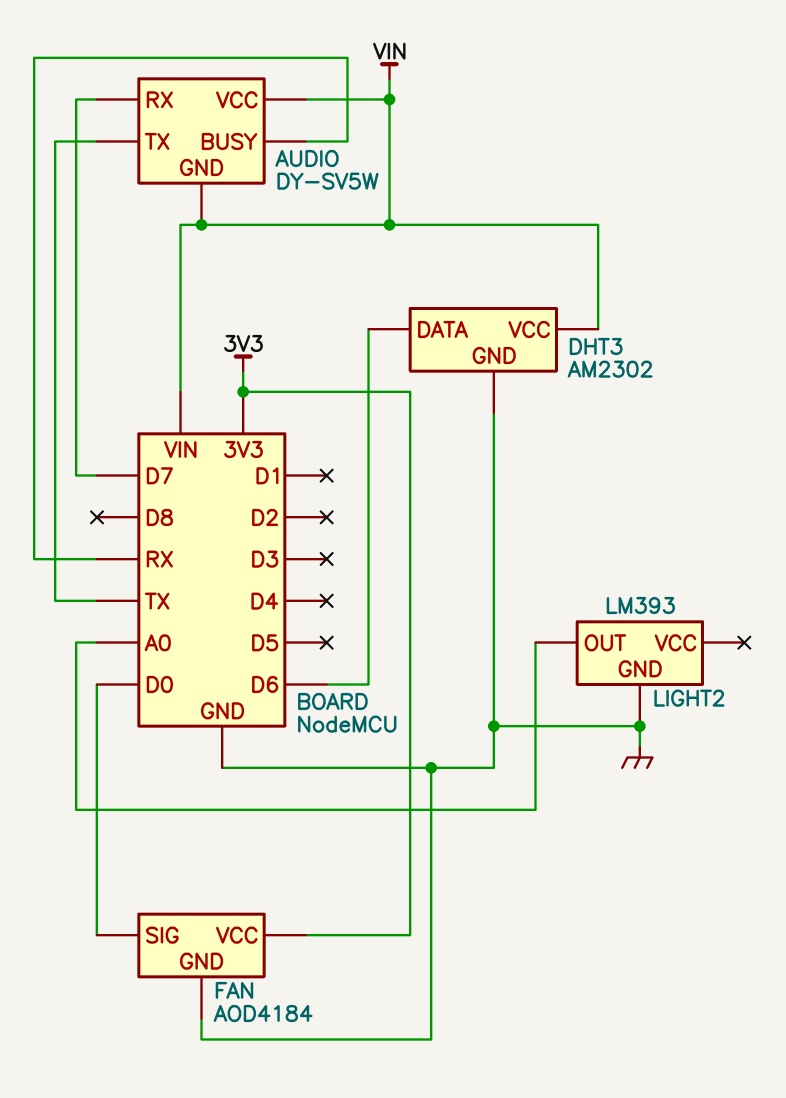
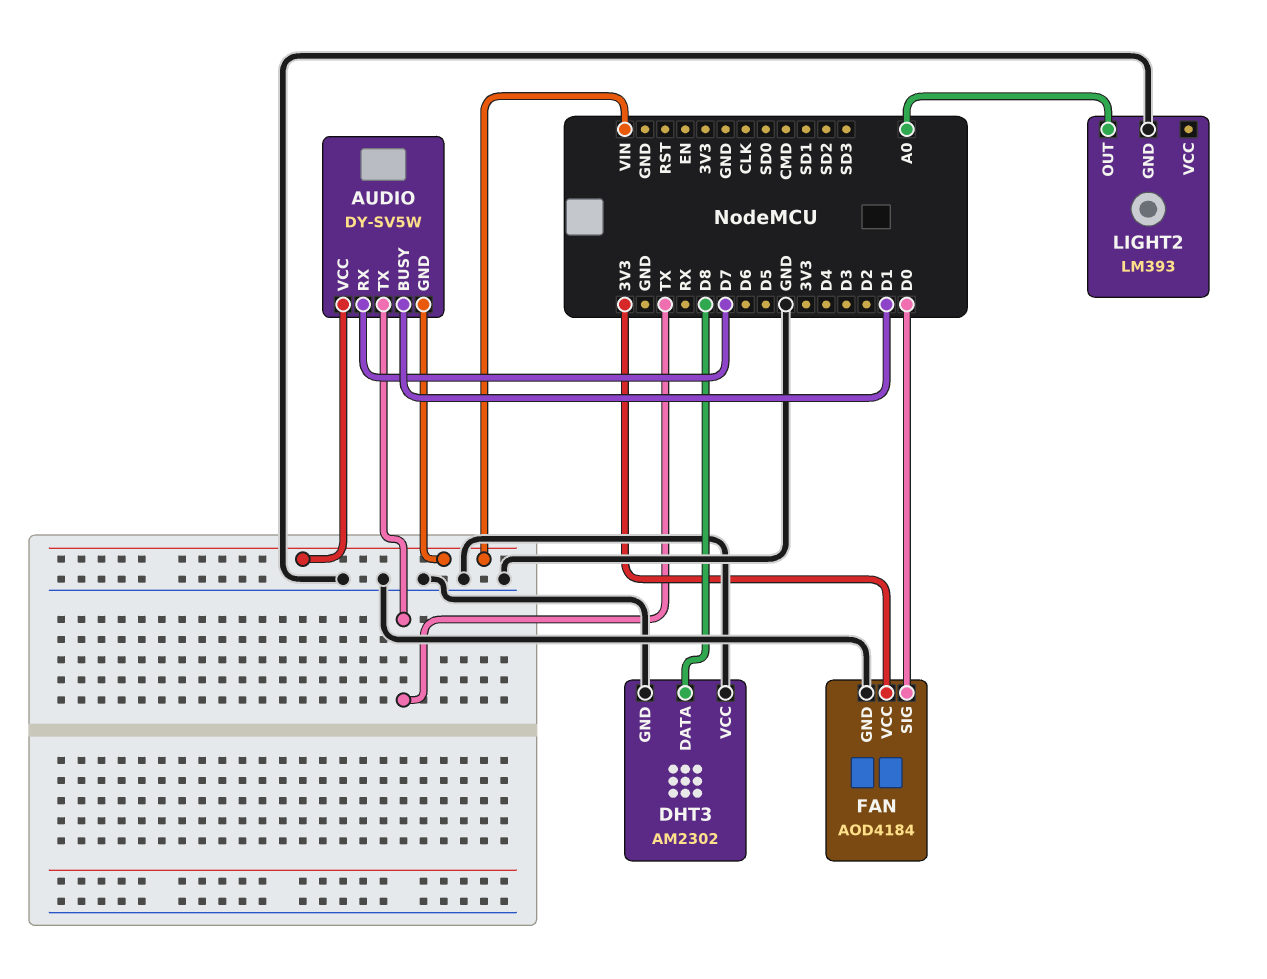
AUDIO pin BUSY: RX -> D1
DHT3 pin DATA: D6 -> D8
DHT3 pin VCC: VIN -> GND

